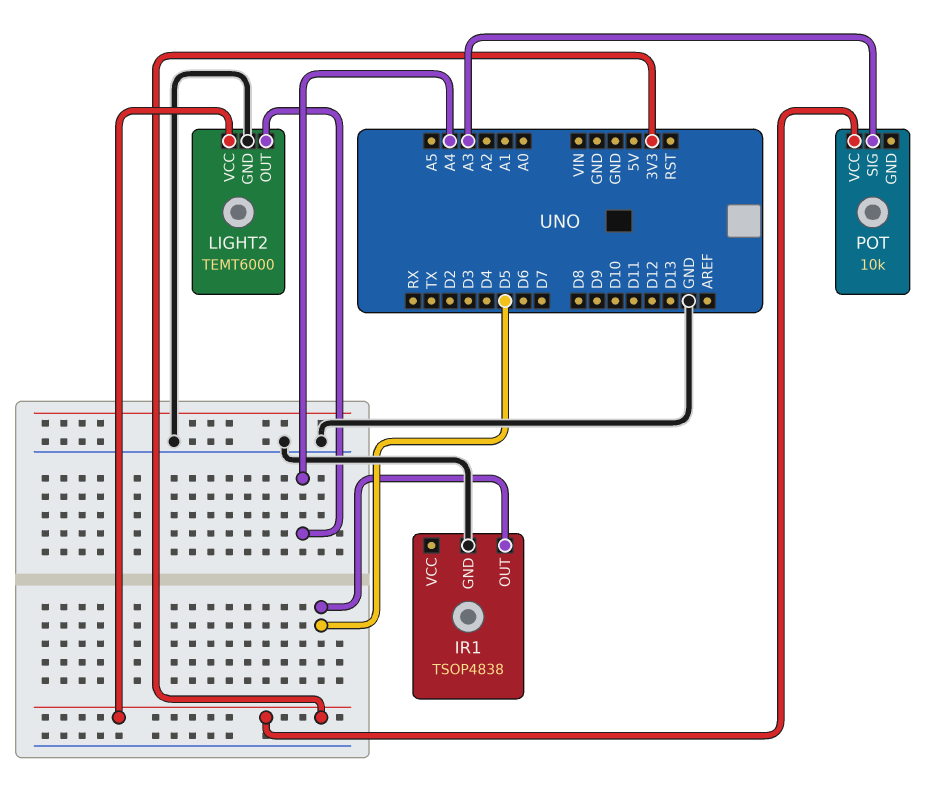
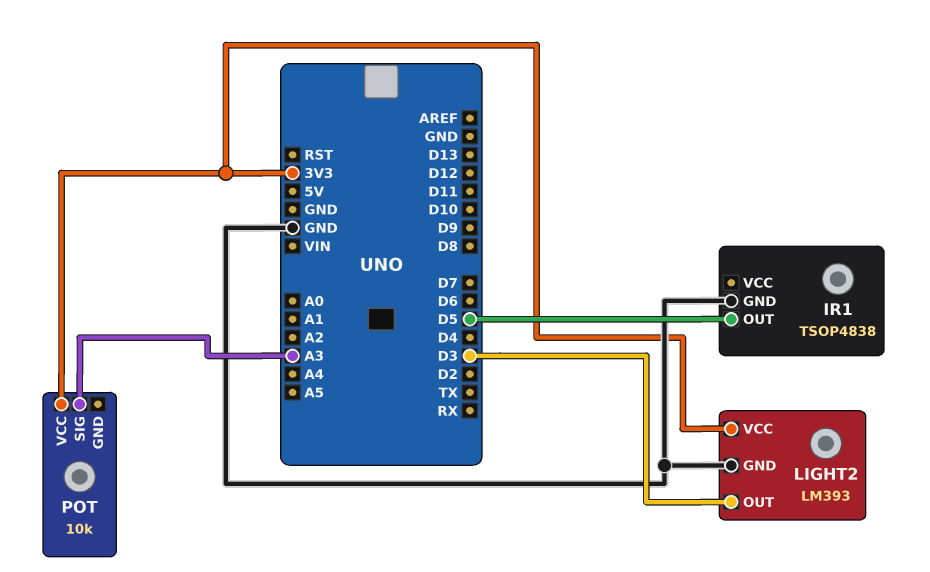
LIGHT2: TEMT6000 -> LM393
LIGHT2 pin OUT: A4 -> D3

